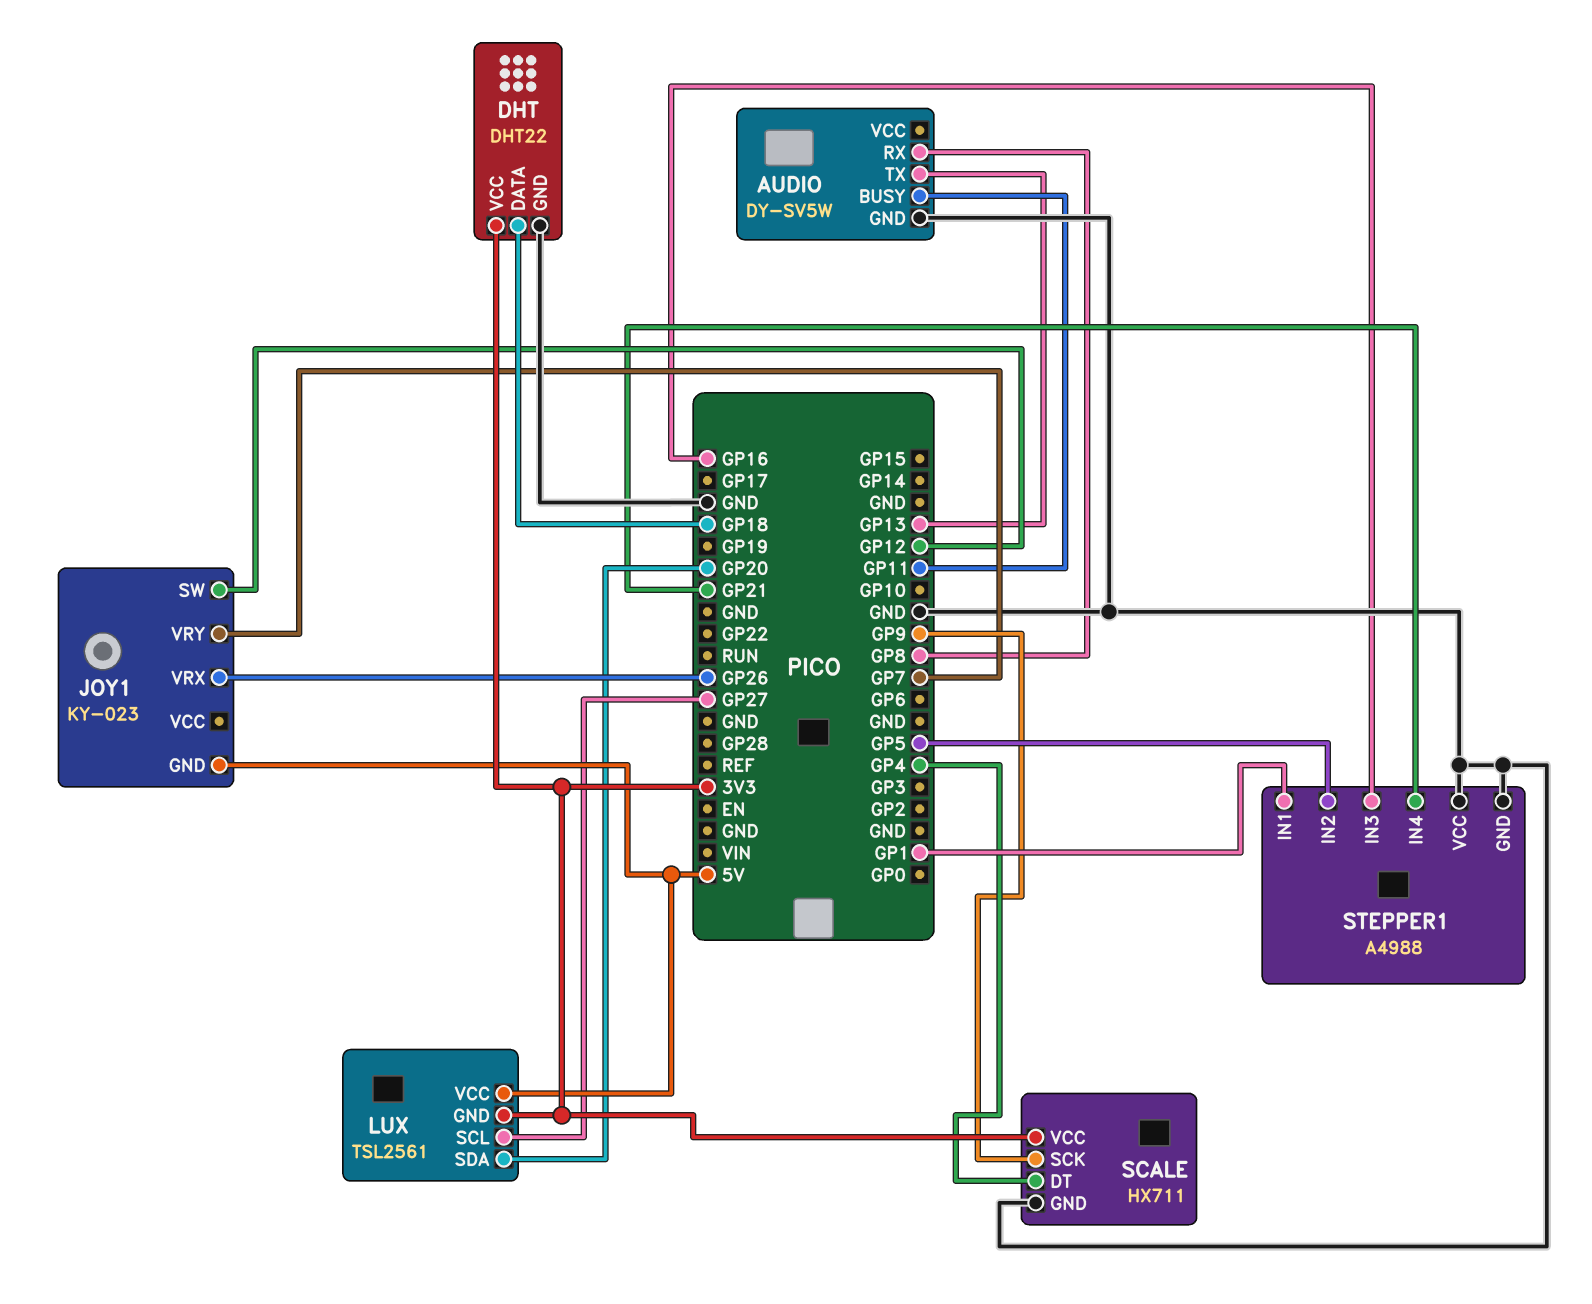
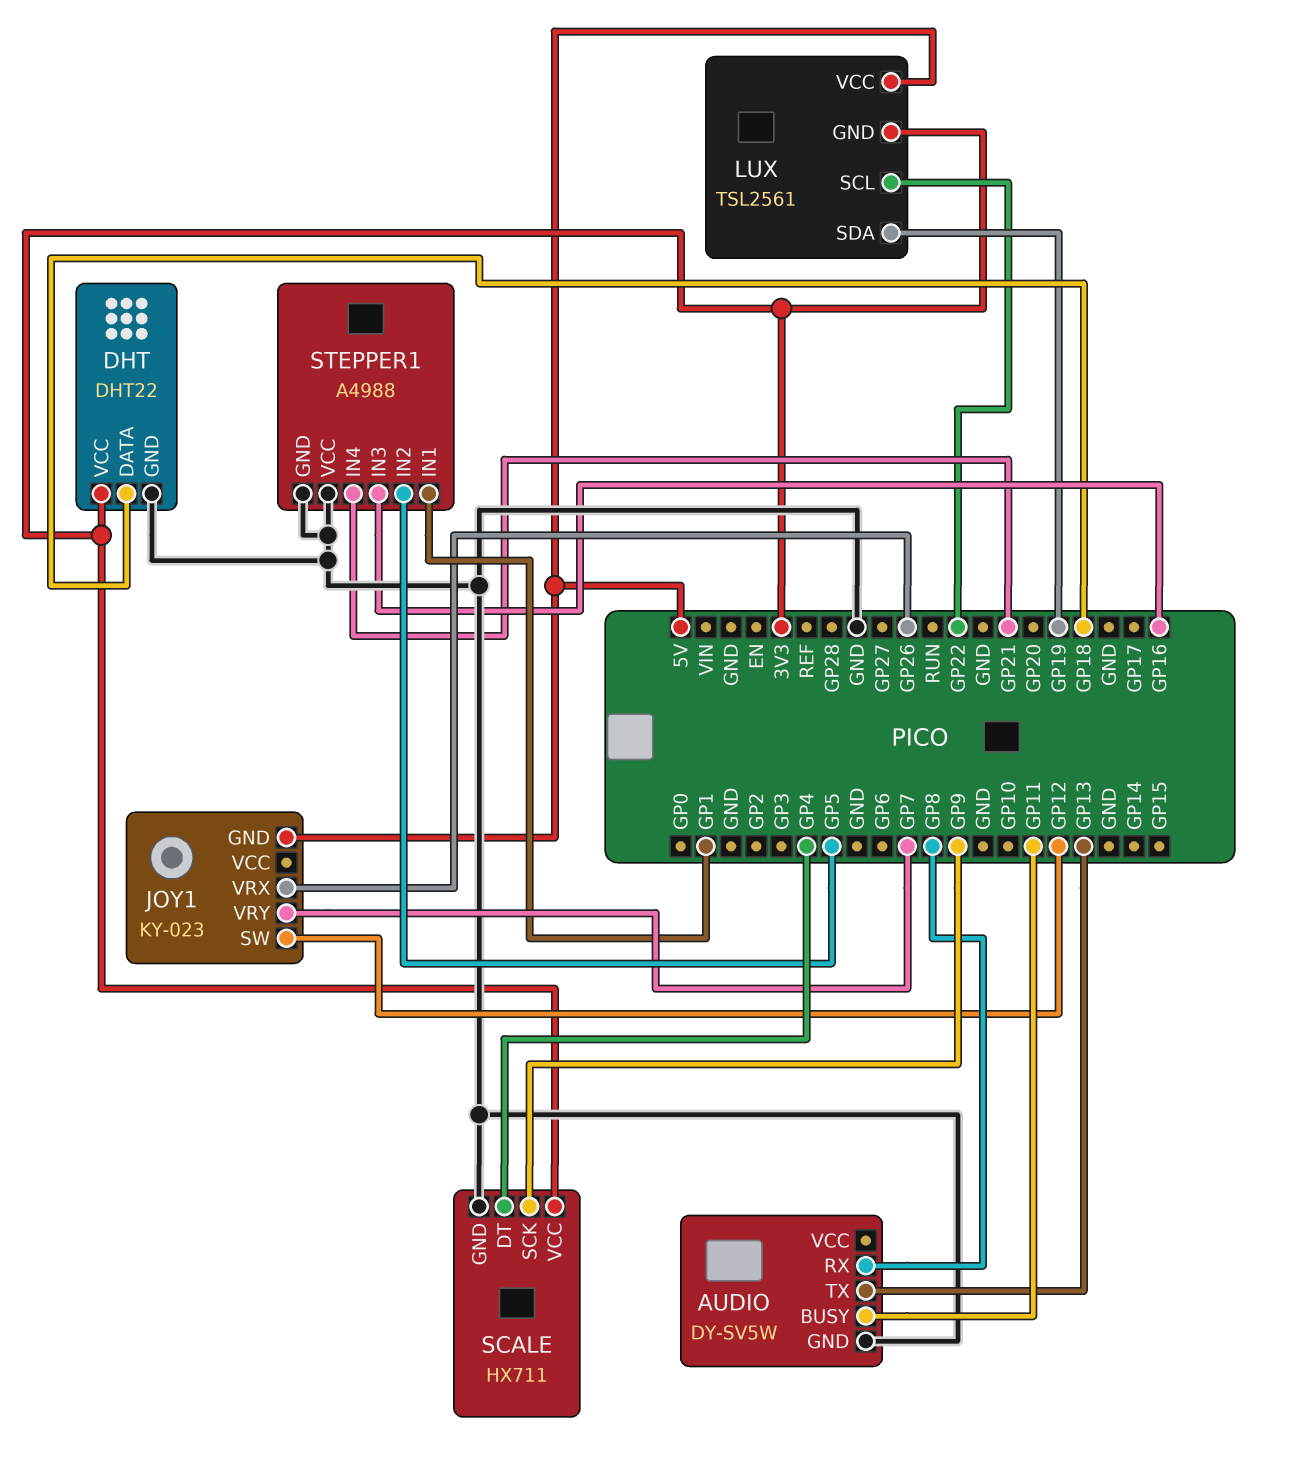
LUX pin SCL: GP27 -> GP22
LUX pin SDA: GP20 -> GP19

